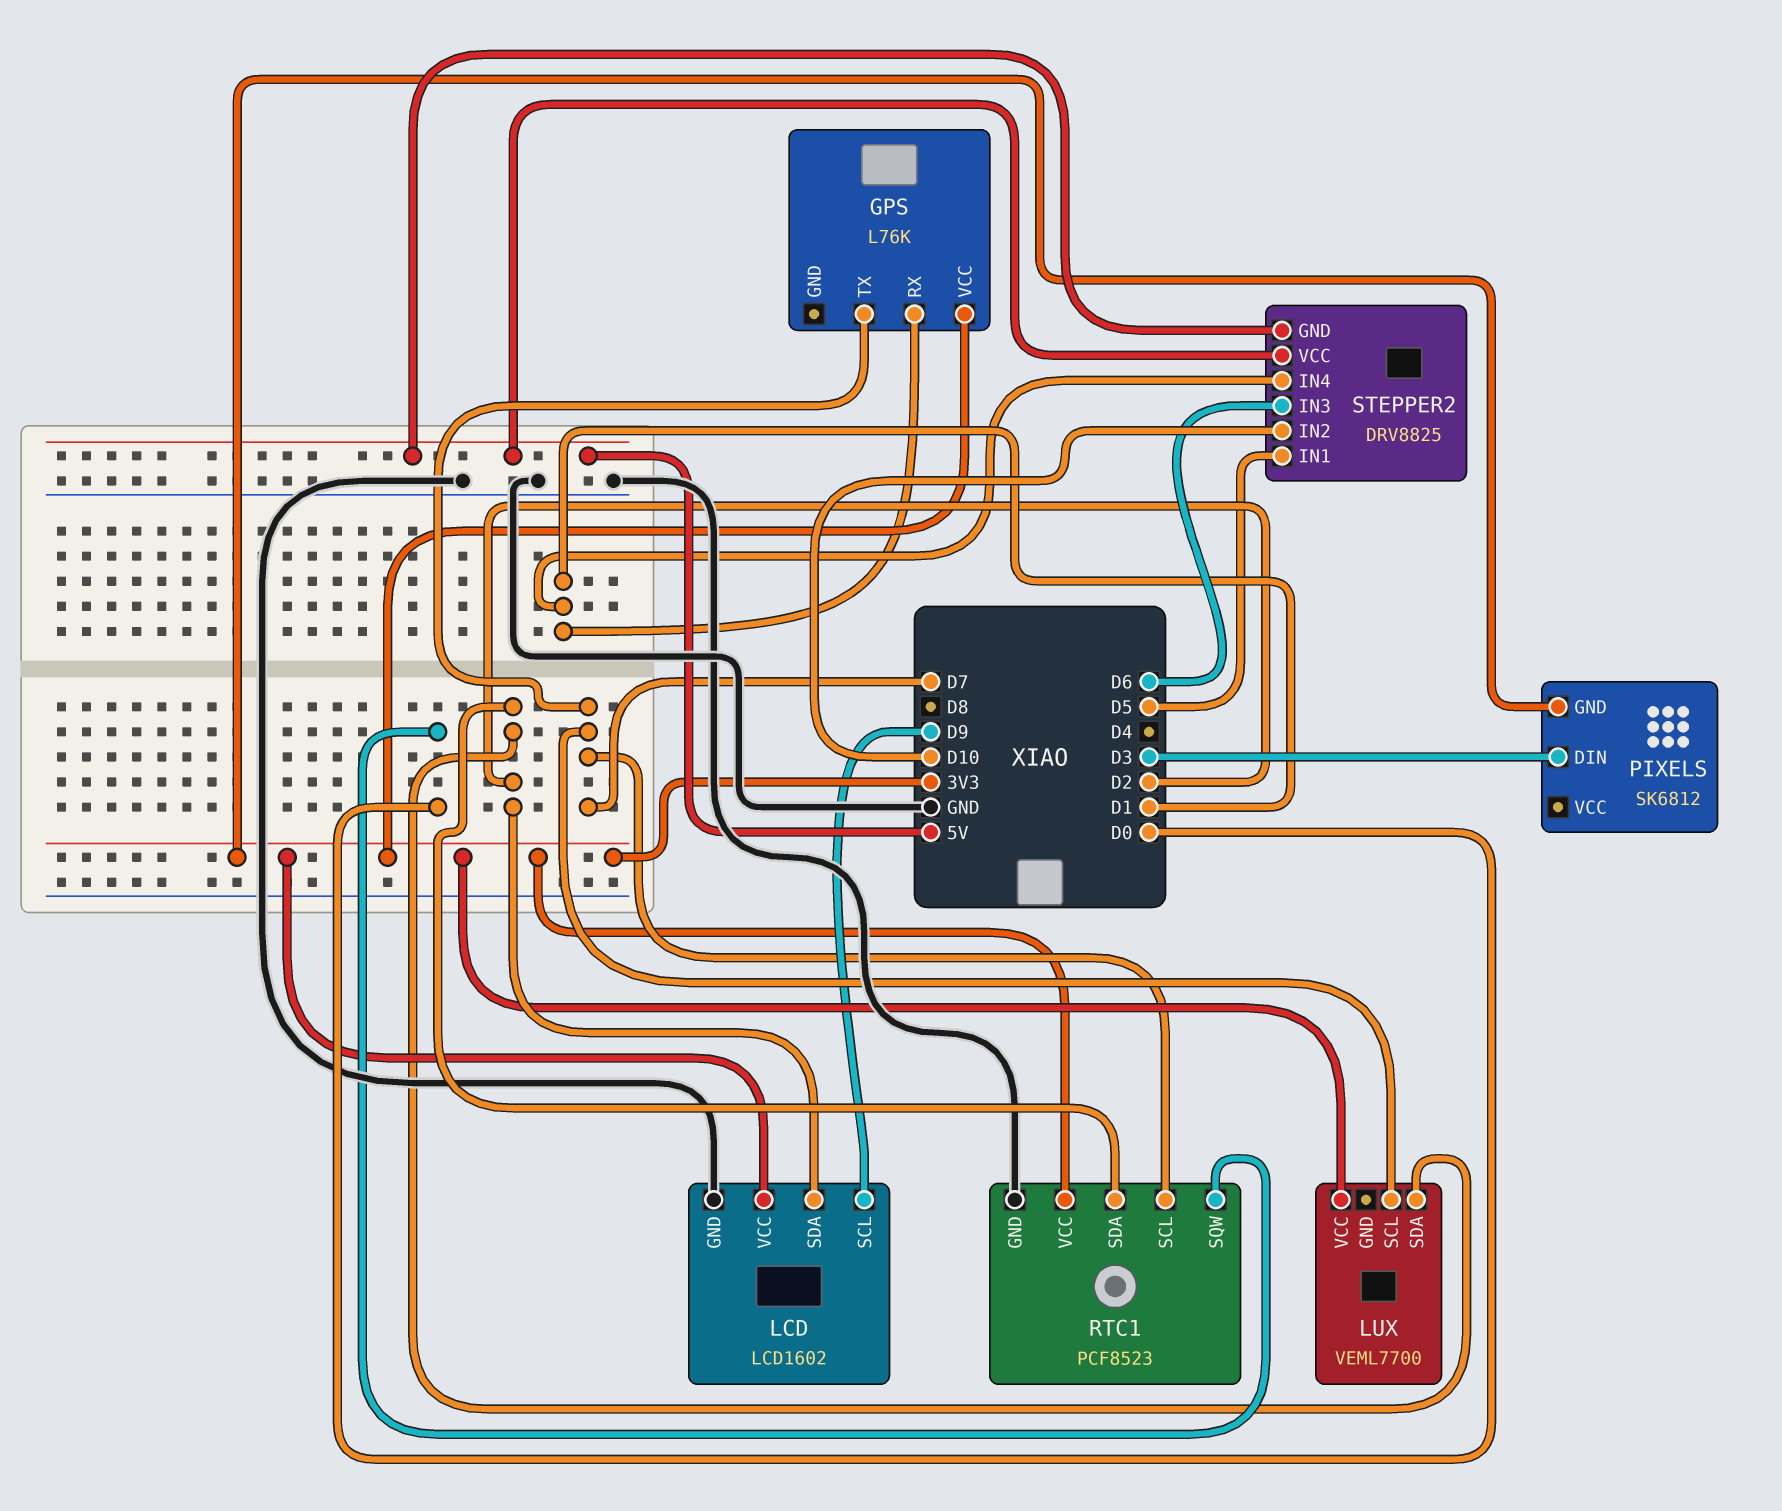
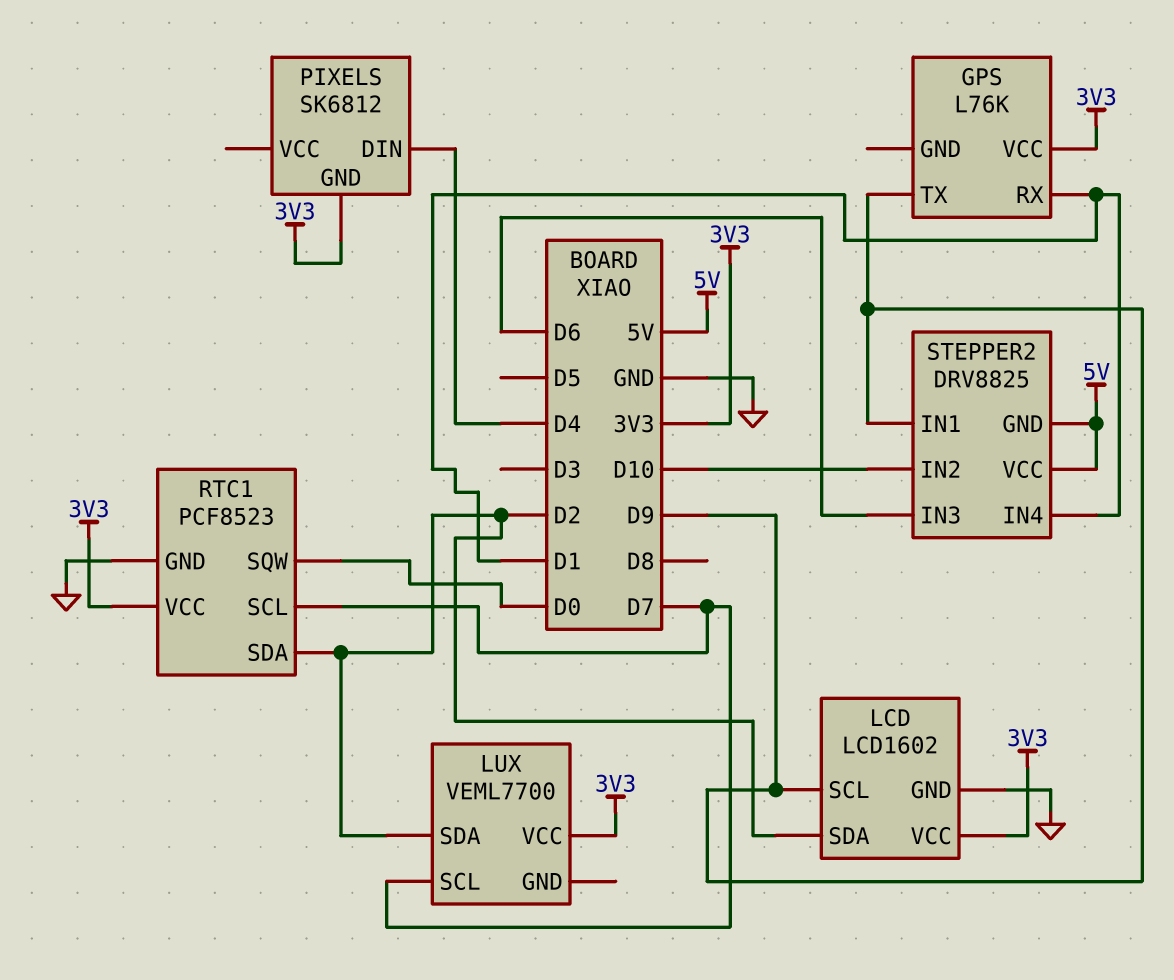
GPS pin TX: D7 -> D9
PIXELS pin DIN: D3 -> D4
STEPPER2 pin IN1: D5 -> D9

